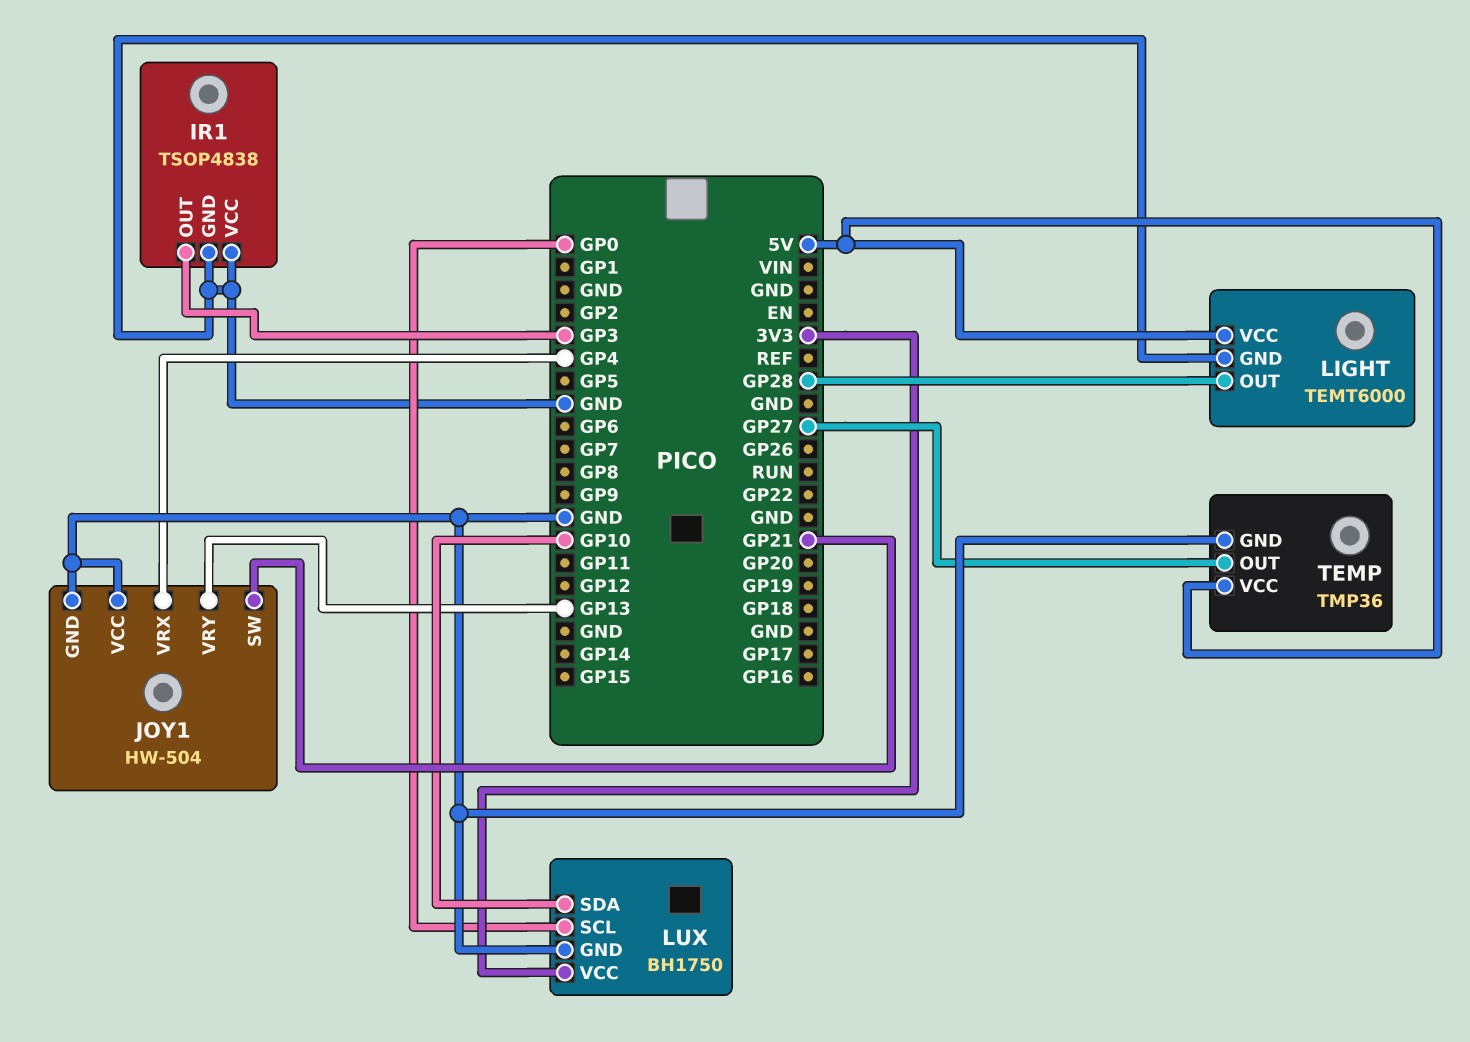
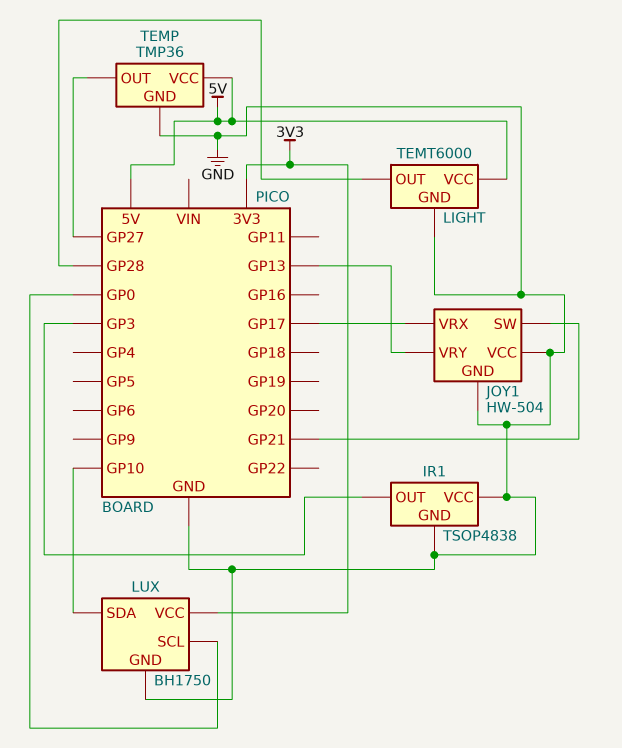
JOY1 pin VRX: GP4 -> GP17

